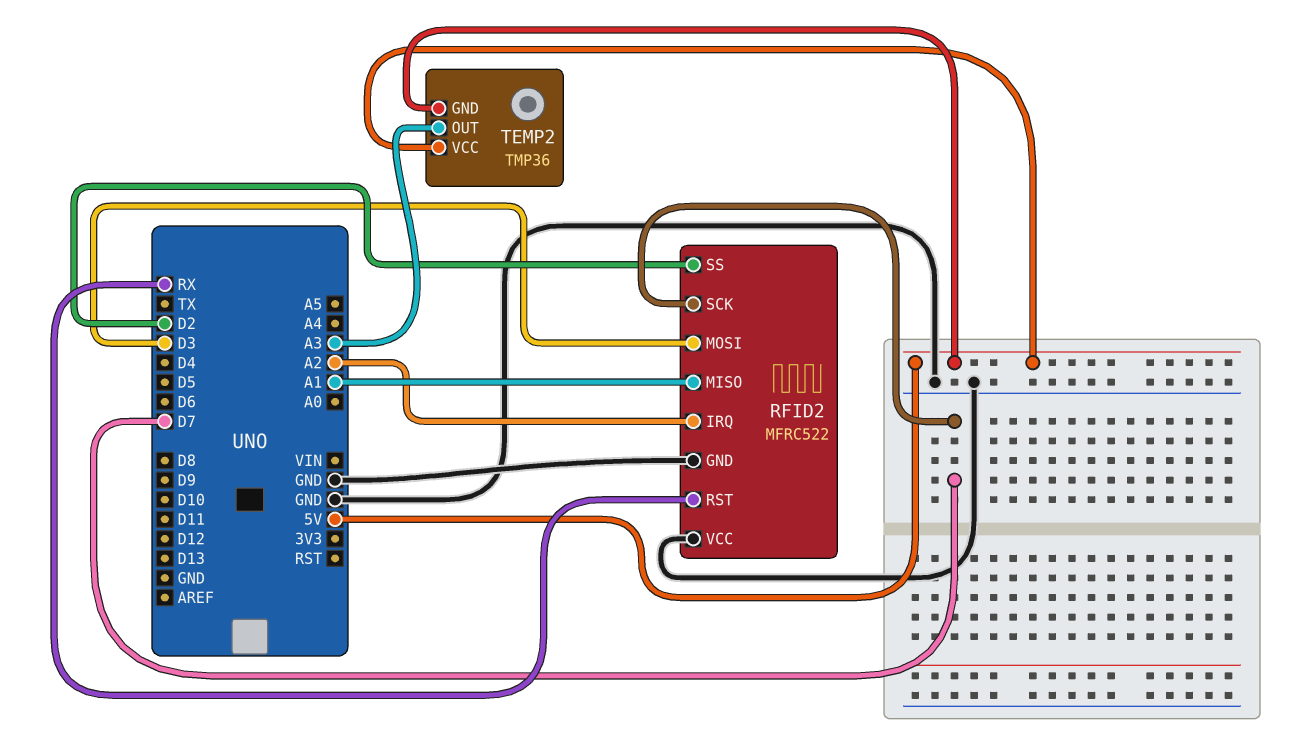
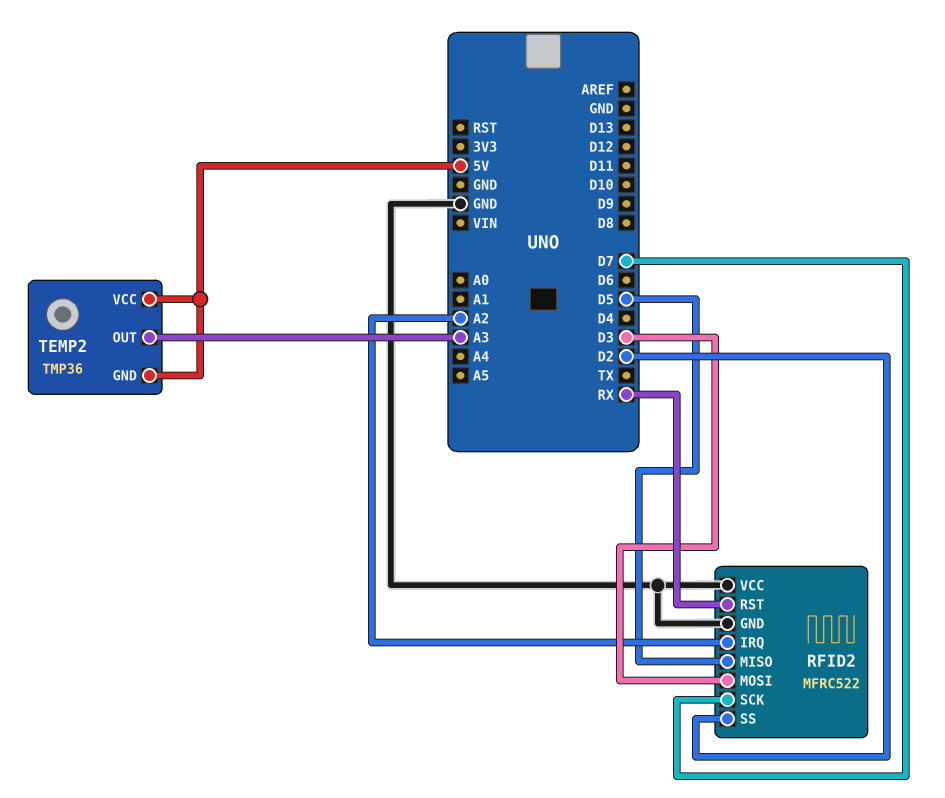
RFID2 pin MISO: A1 -> D5

